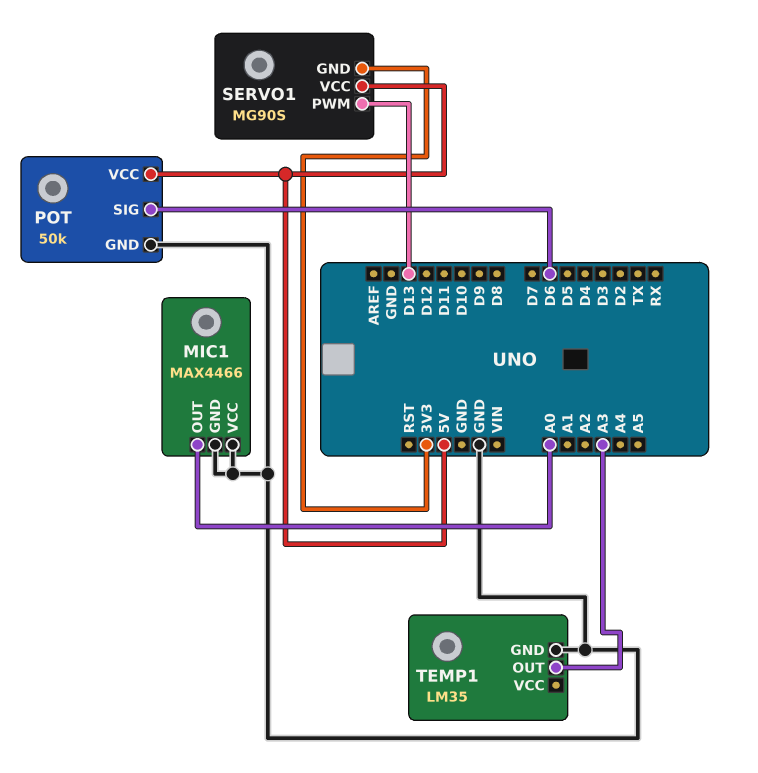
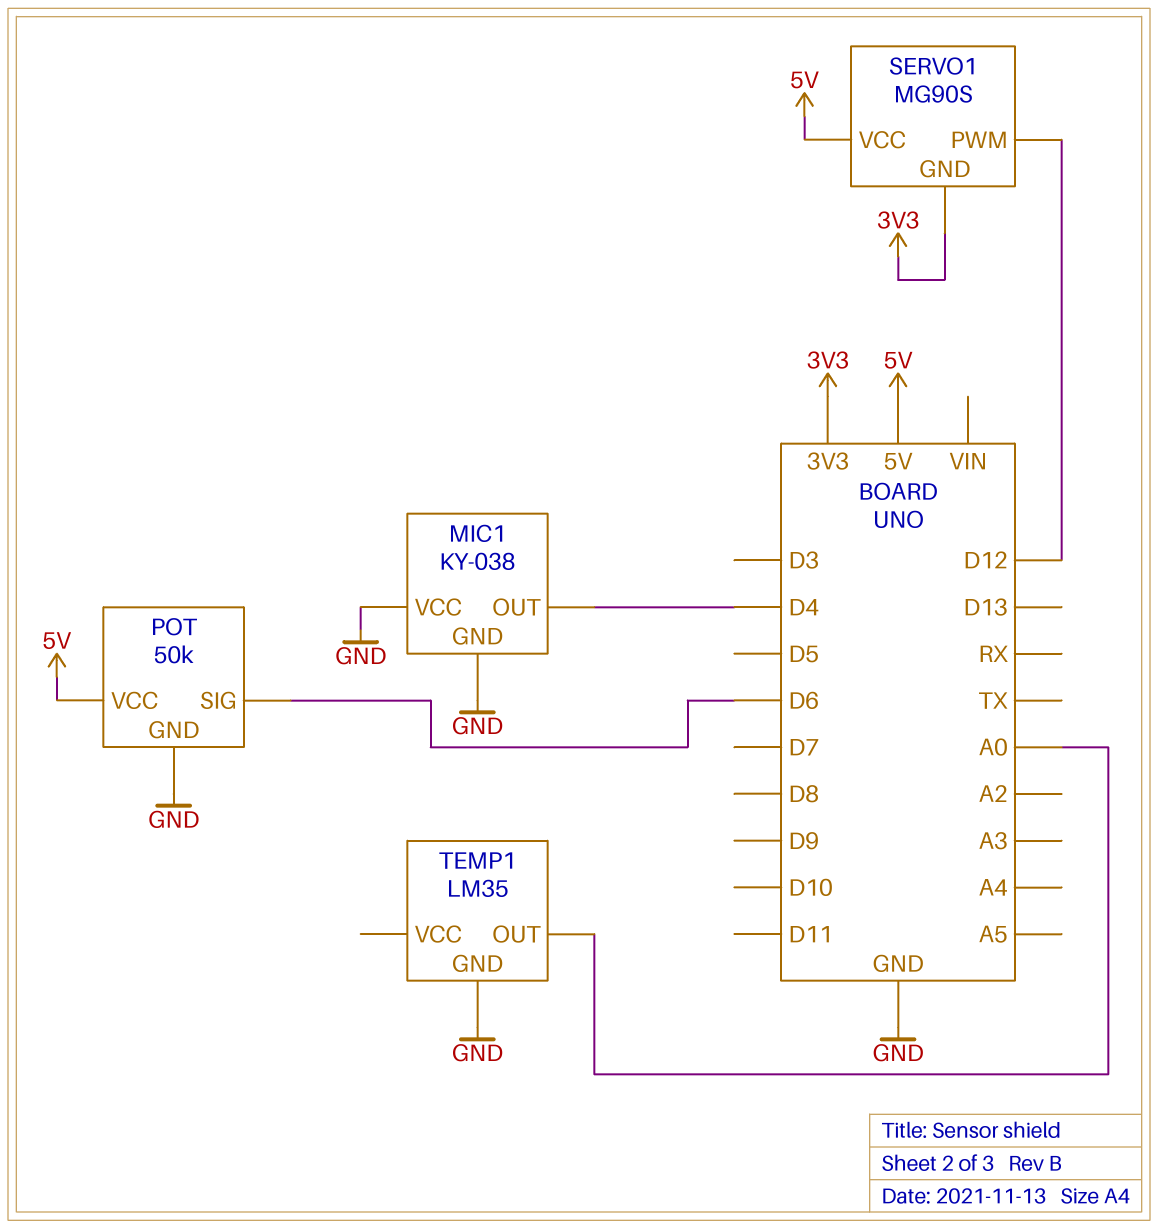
MIC1: MAX4466 -> KY-038
MIC1 pin OUT: A0 -> D4
SERVO1 pin PWM: D13 -> D12
TEMP1 pin OUT: A3 -> A0

